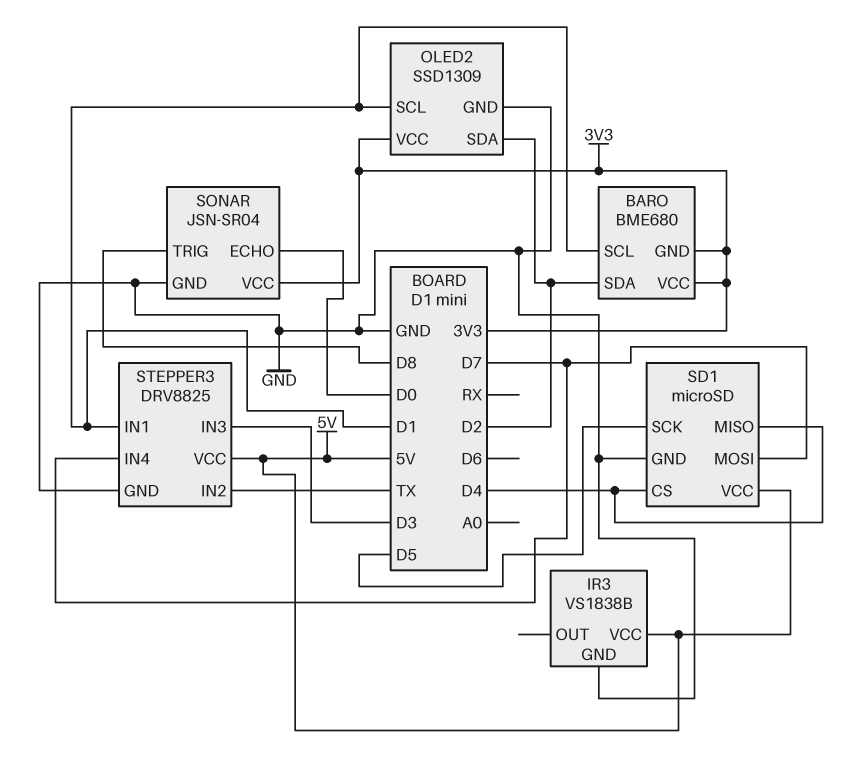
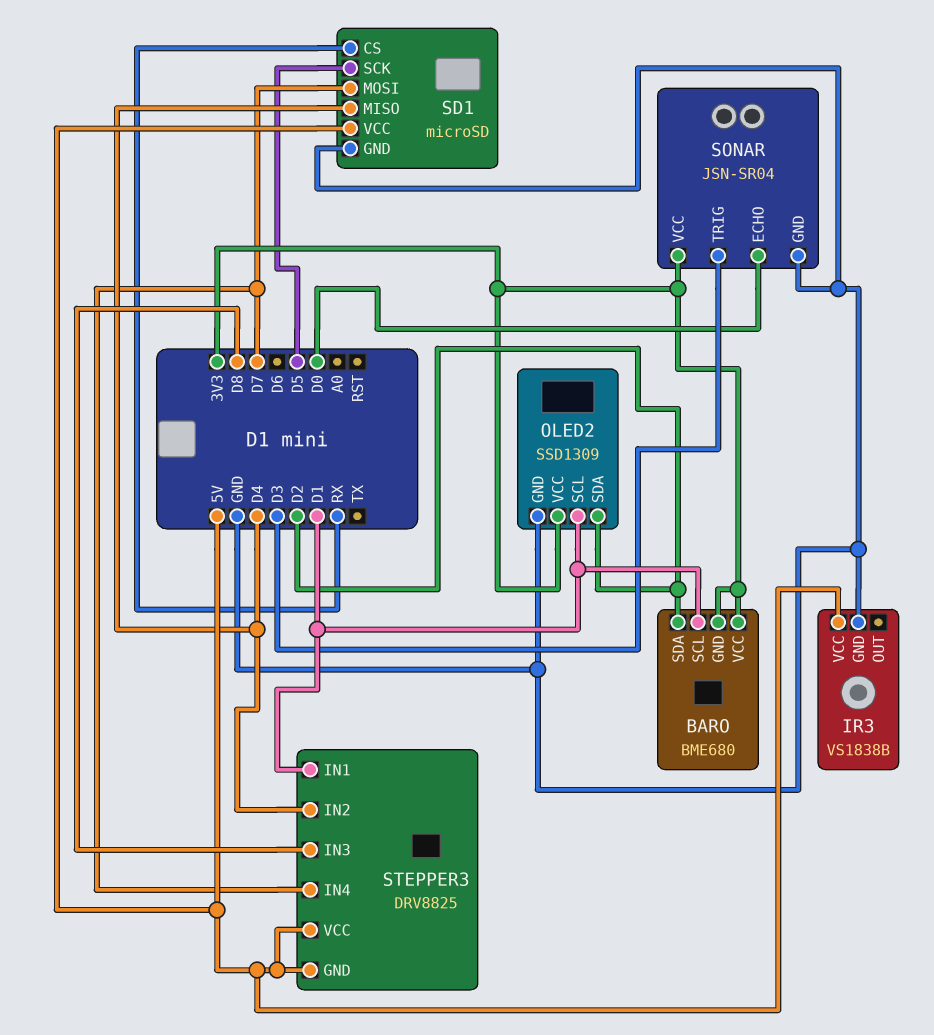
SD1 pin CS: D4 -> RX
SONAR pin TRIG: D8 -> D3
STEPPER3 pin GND: GND -> 5V
STEPPER3 pin IN2: TX -> D4
STEPPER3 pin IN3: D3 -> D8

